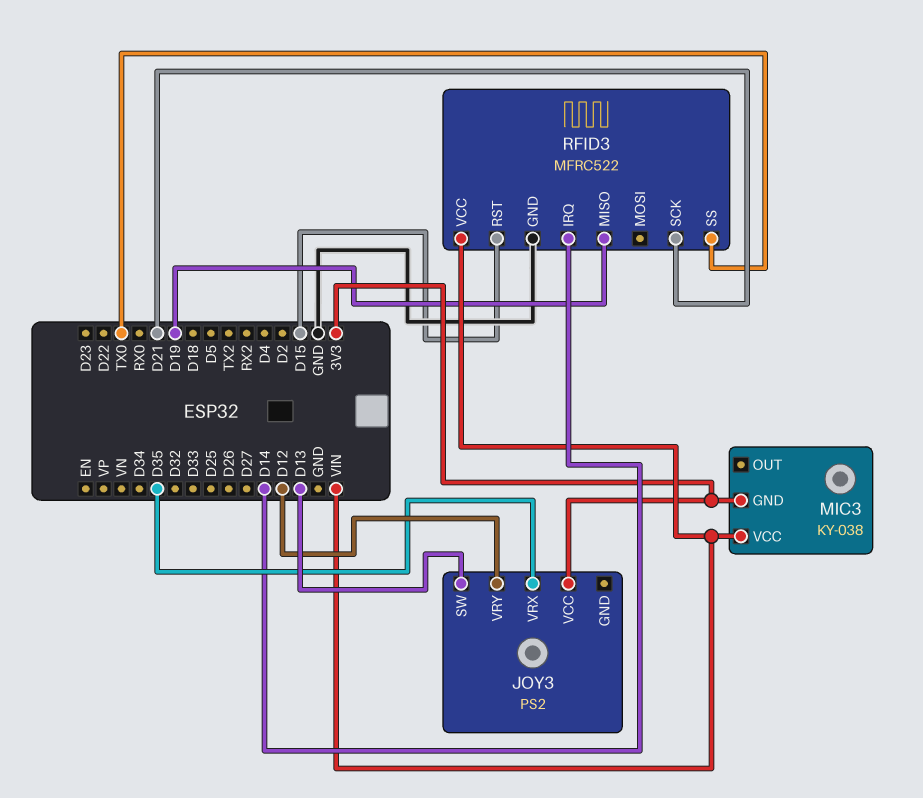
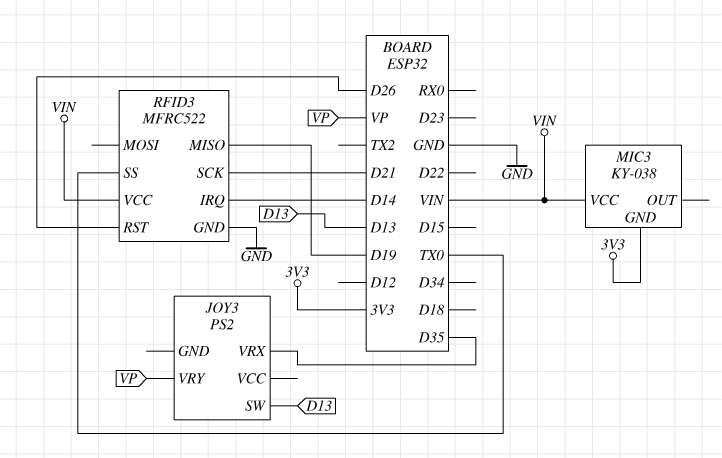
JOY3 pin VCC: 3V3 -> none
JOY3 pin VRY: D12 -> VP
RFID3 pin RST: D15 -> D26

